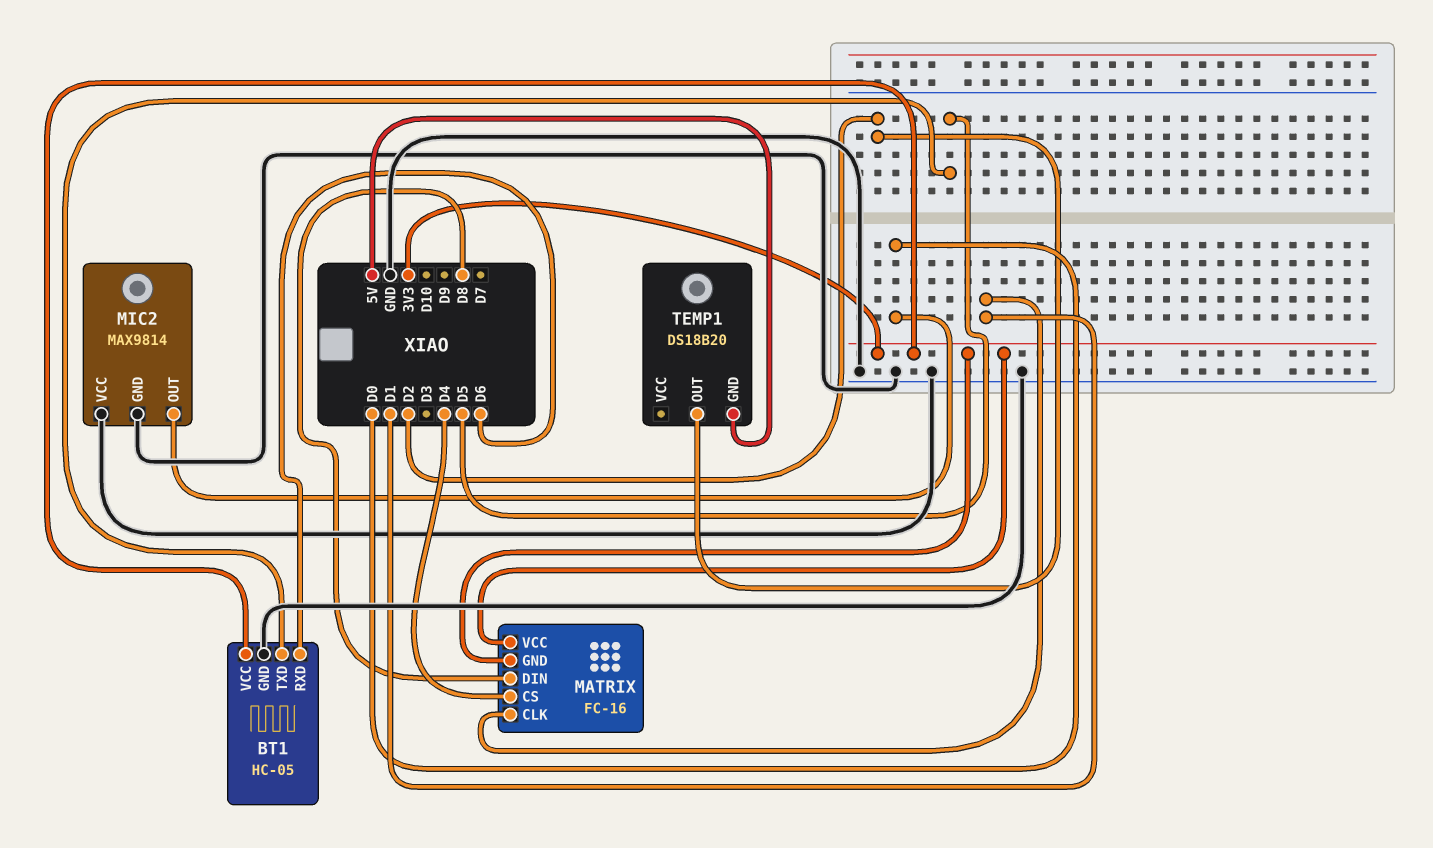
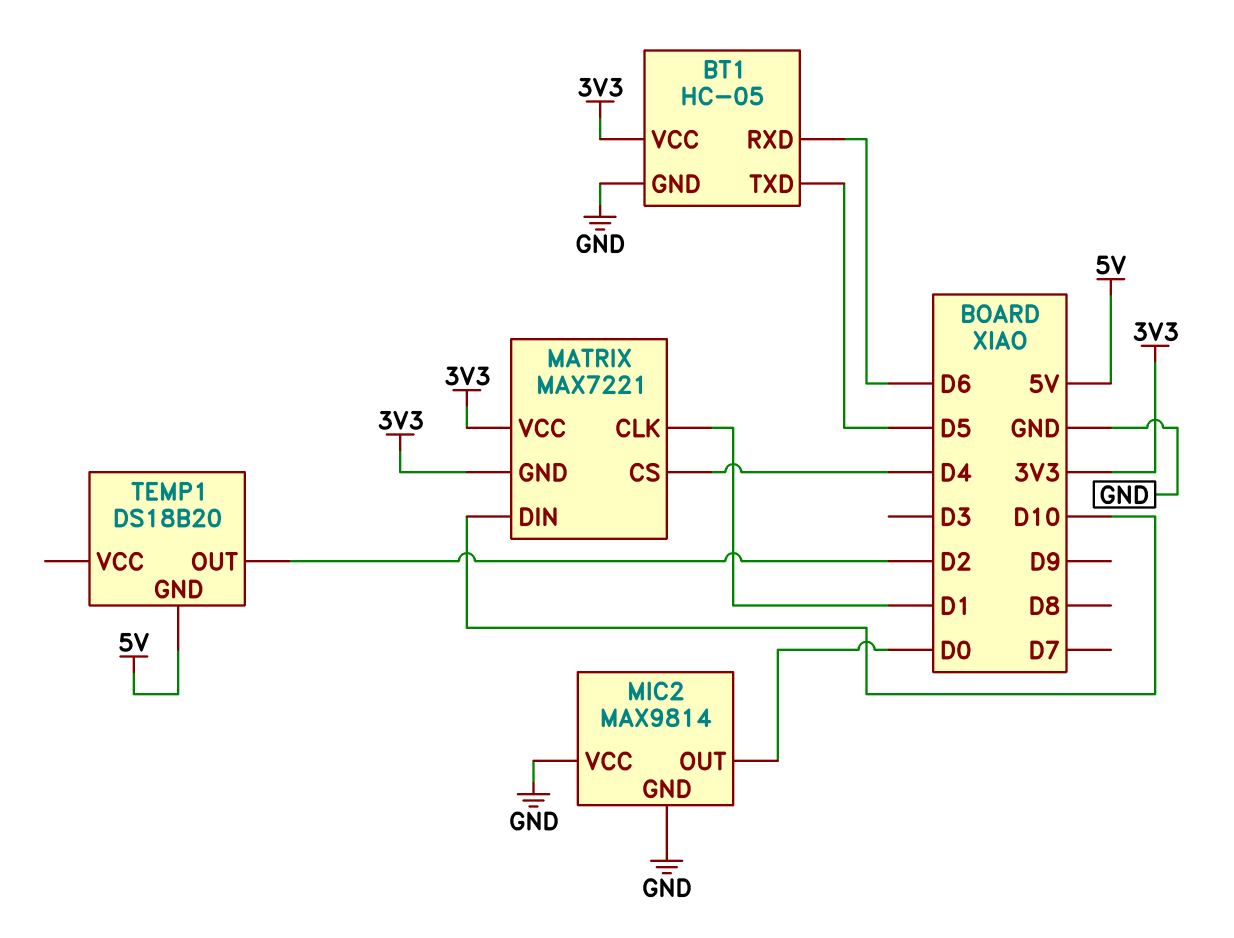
MATRIX: FC-16 -> MAX7221
MATRIX pin DIN: D8 -> D10

